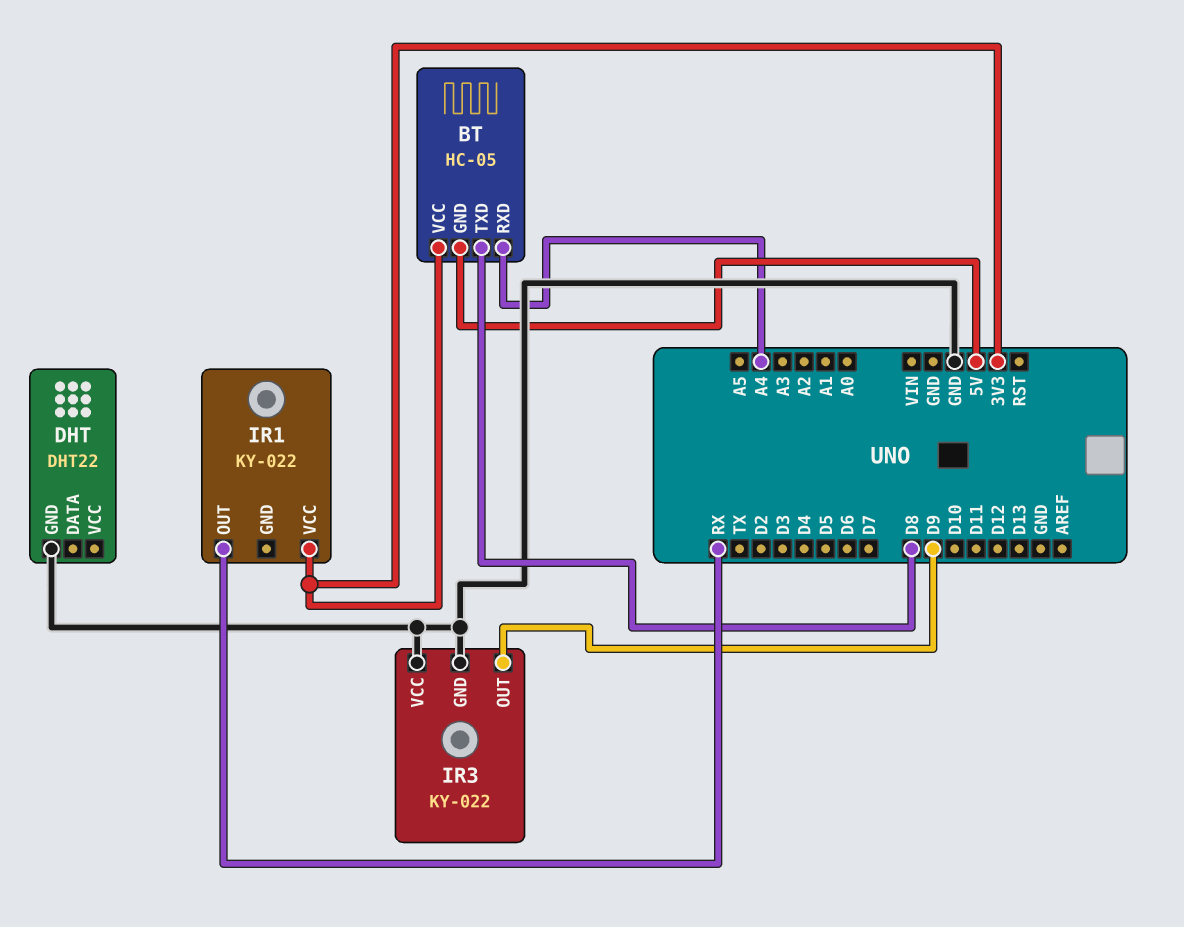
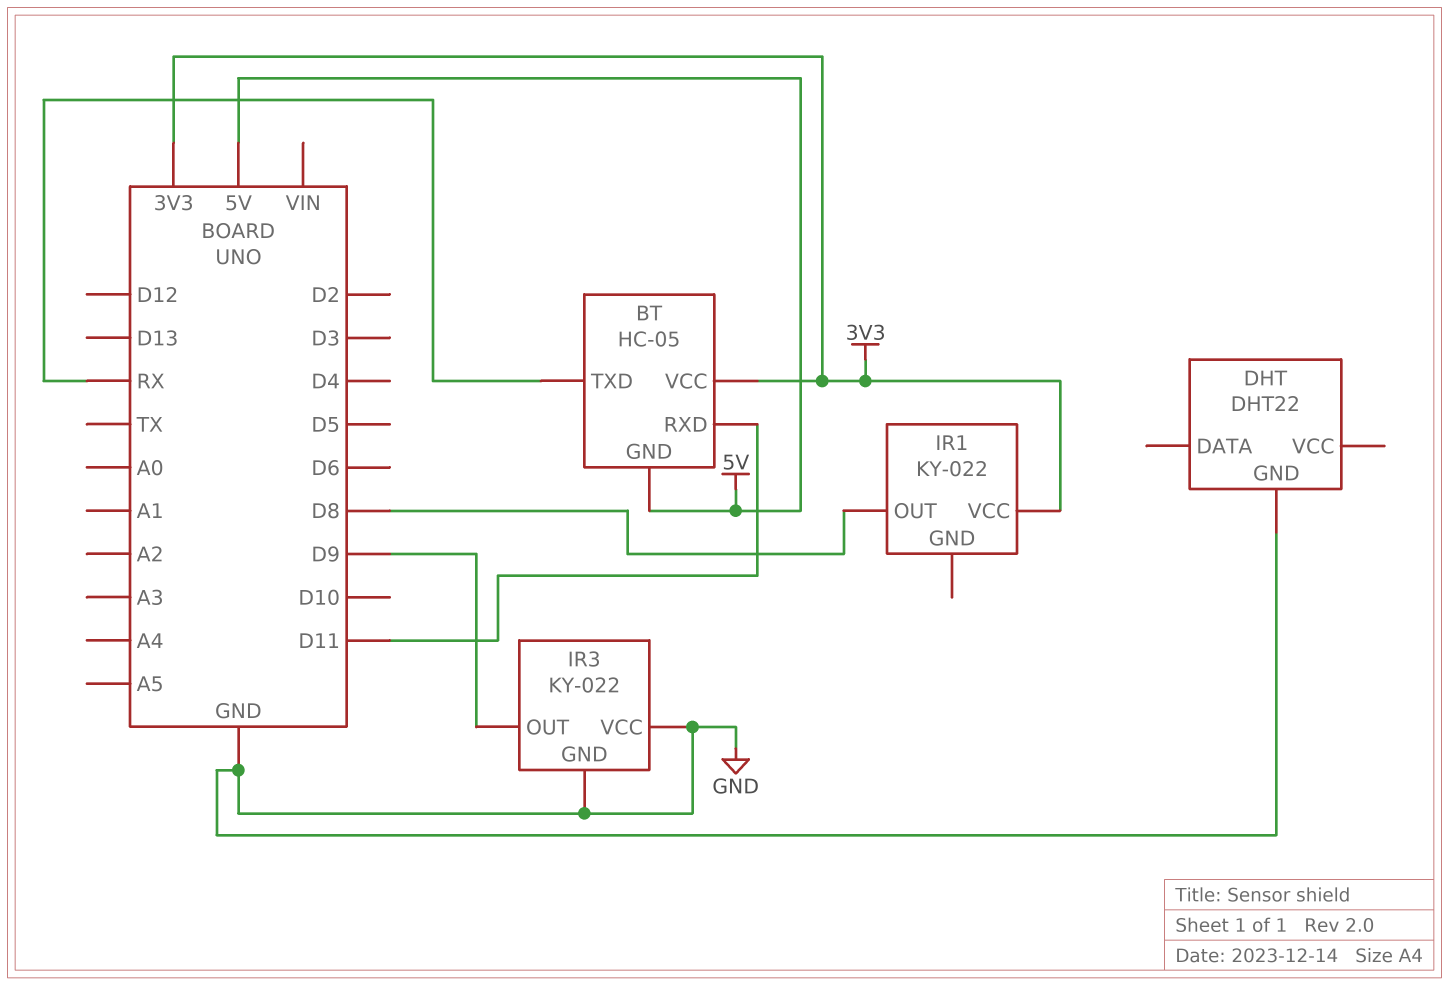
BT pin RXD: A4 -> D11
BT pin TXD: D8 -> RX
IR1 pin OUT: RX -> D8

